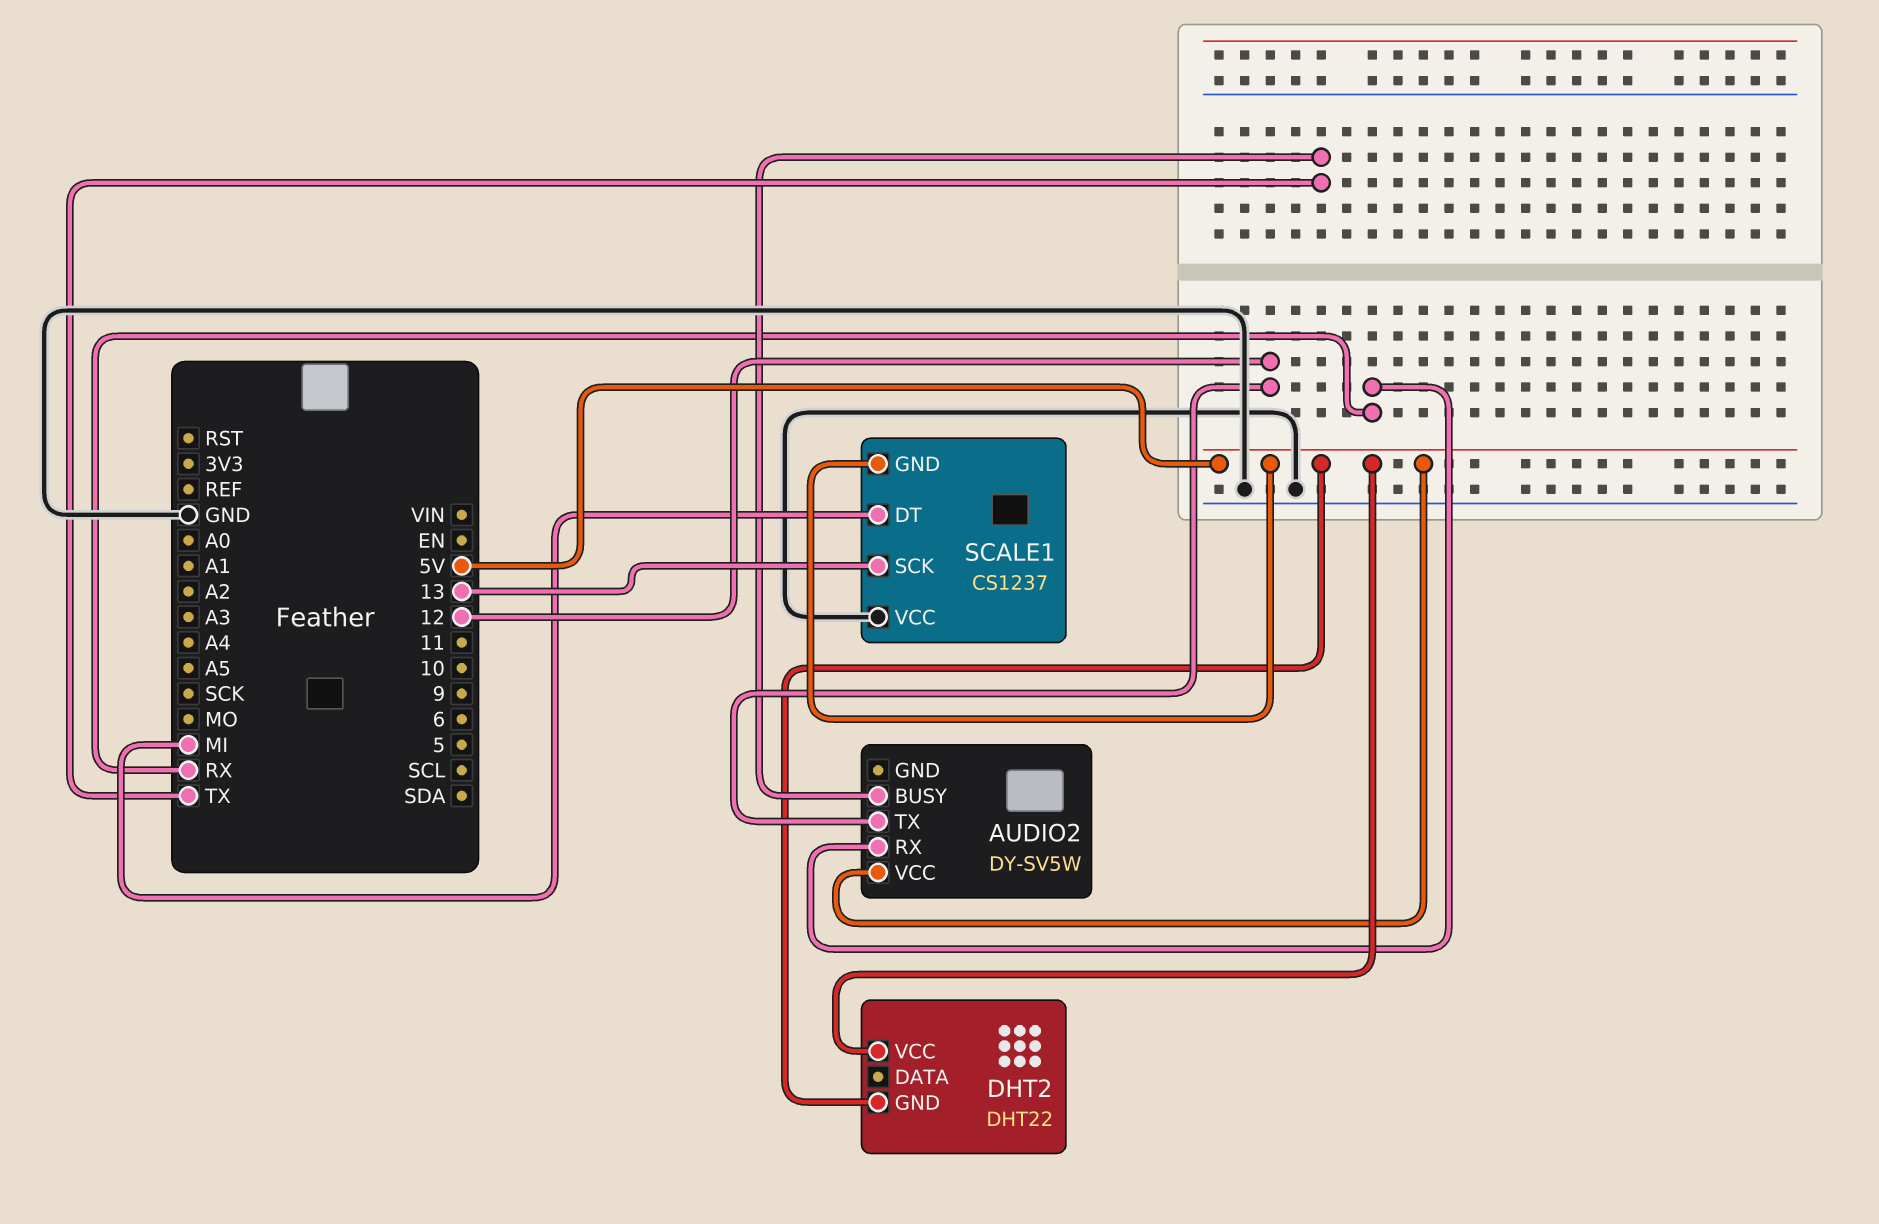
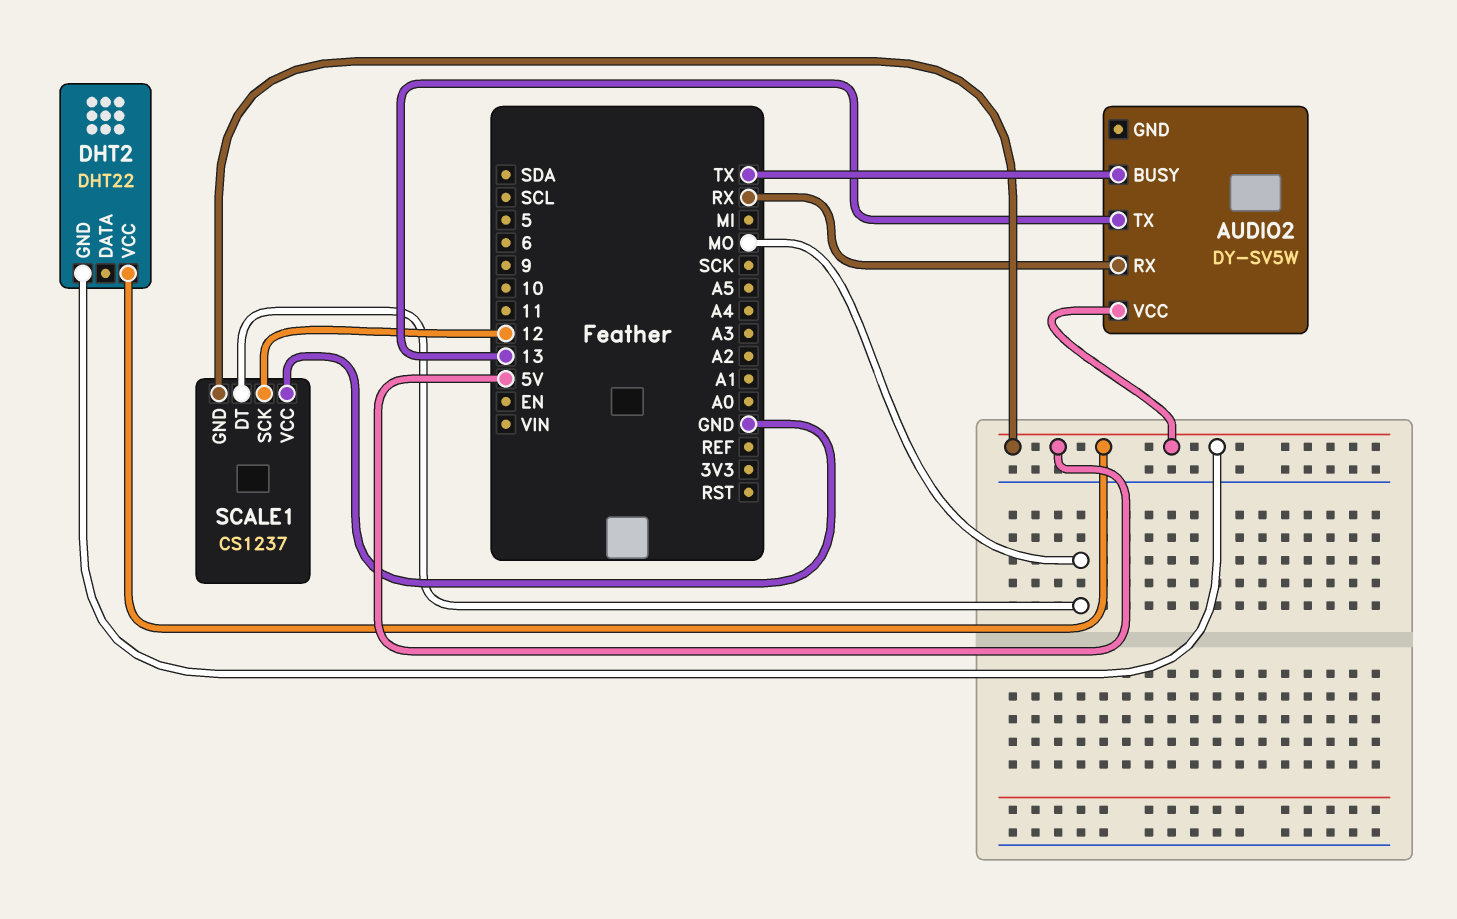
AUDIO2 pin TX: 12 -> 13
SCALE1 pin DT: MI -> MO
SCALE1 pin SCK: 13 -> 12

